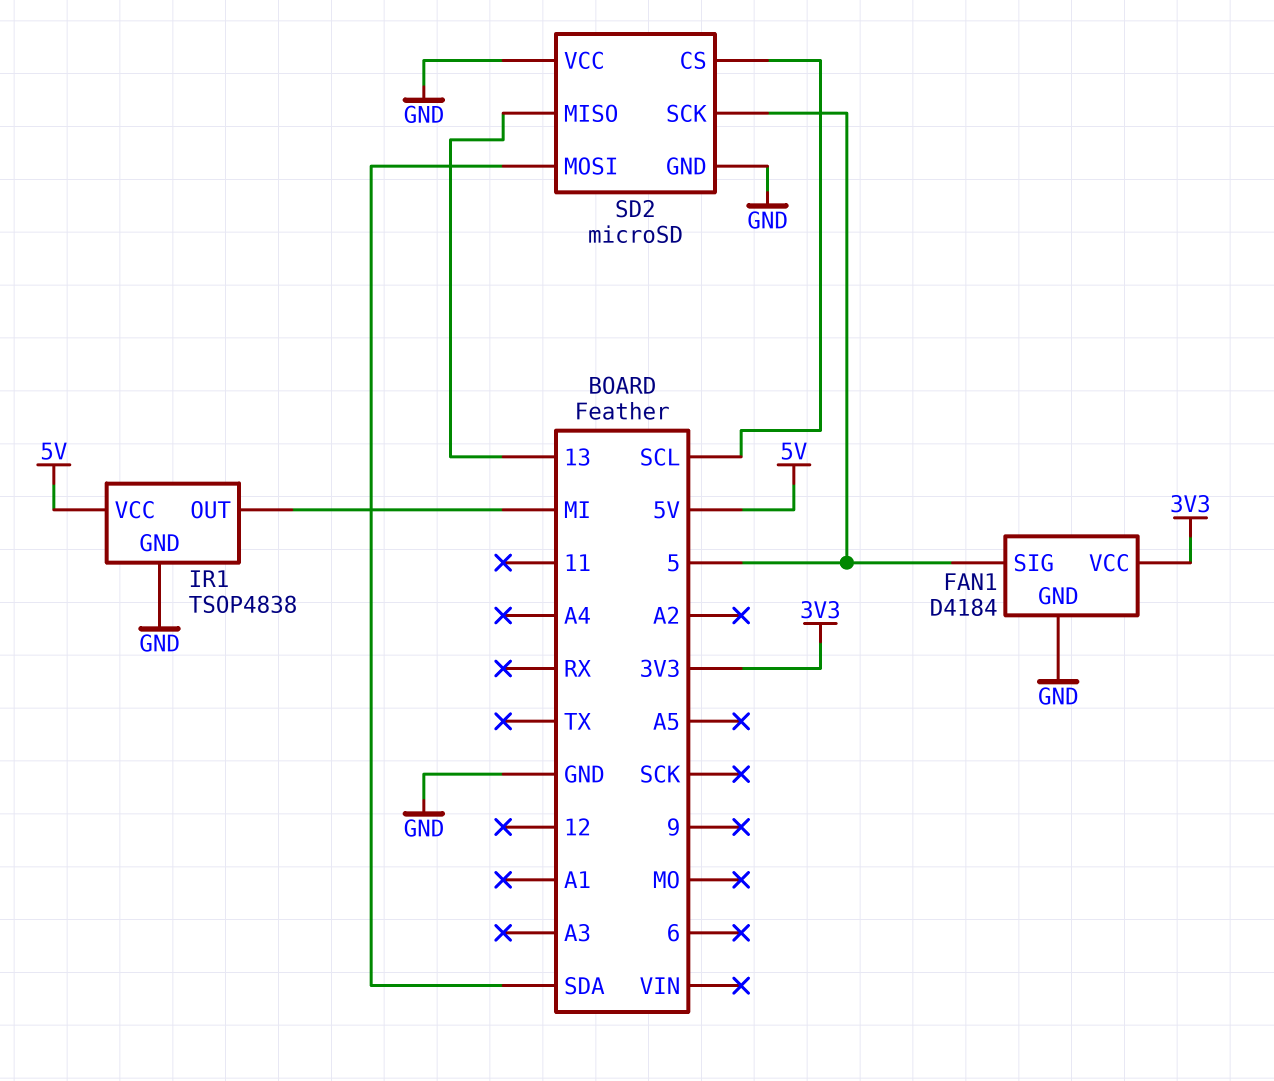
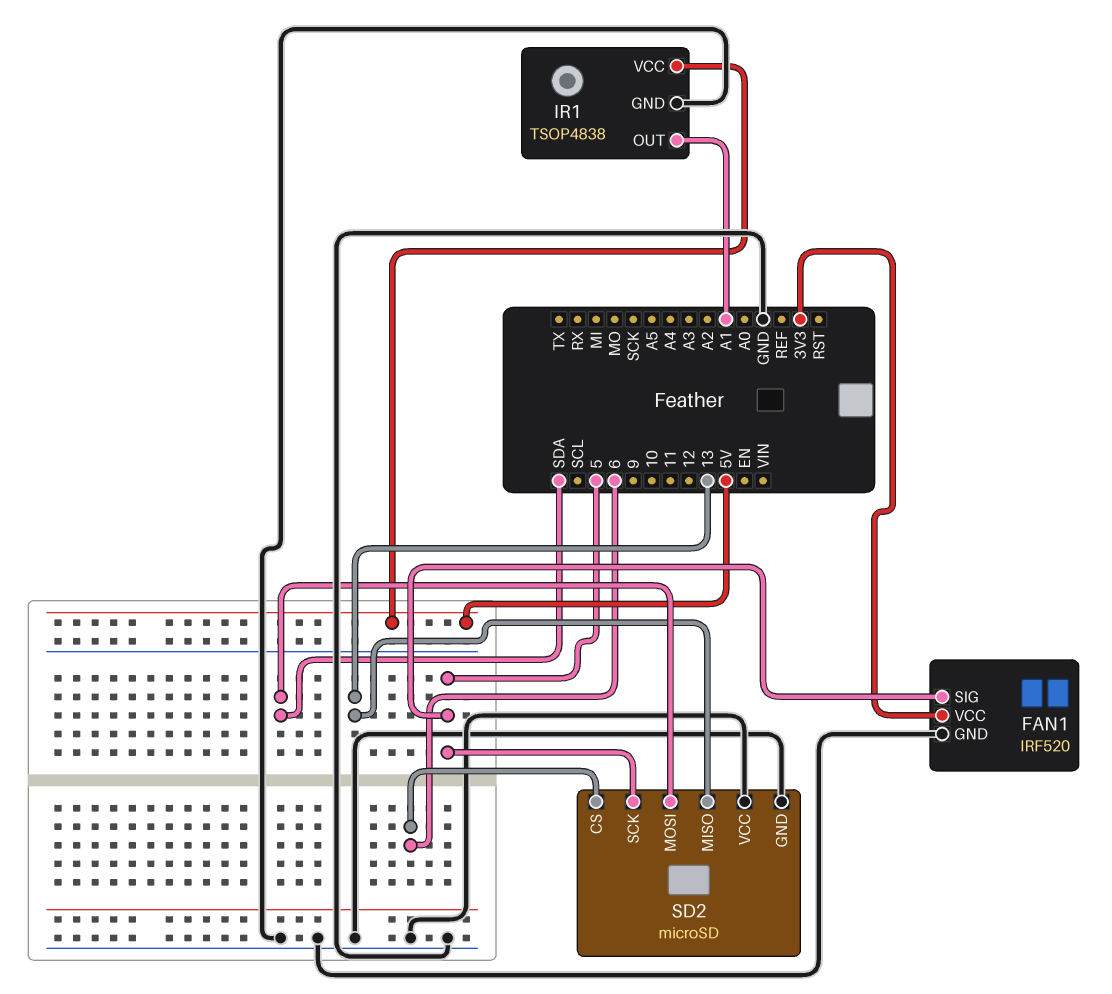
FAN1: D4184 -> IRF520
IR1 pin OUT: MI -> A1
SD2 pin CS: SCL -> 6

